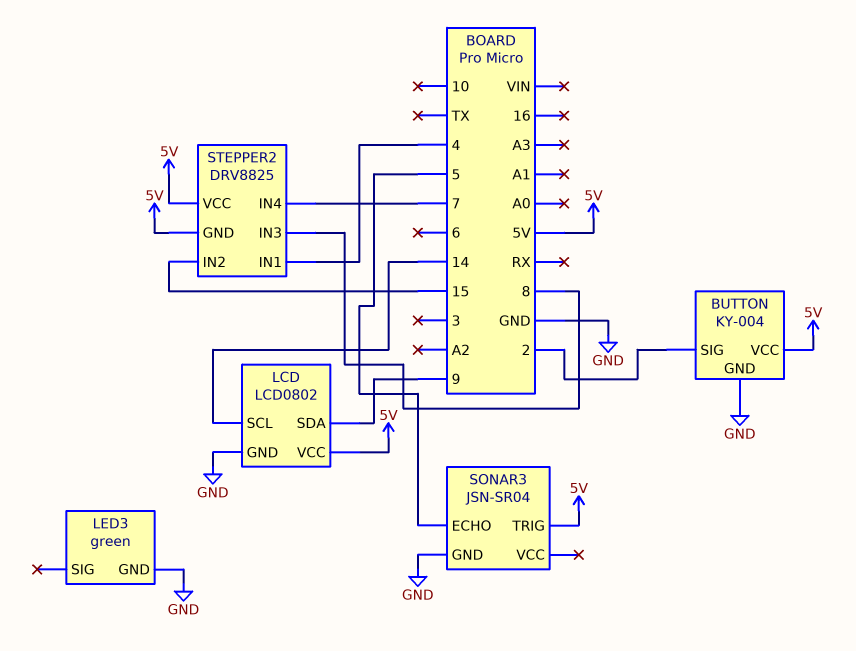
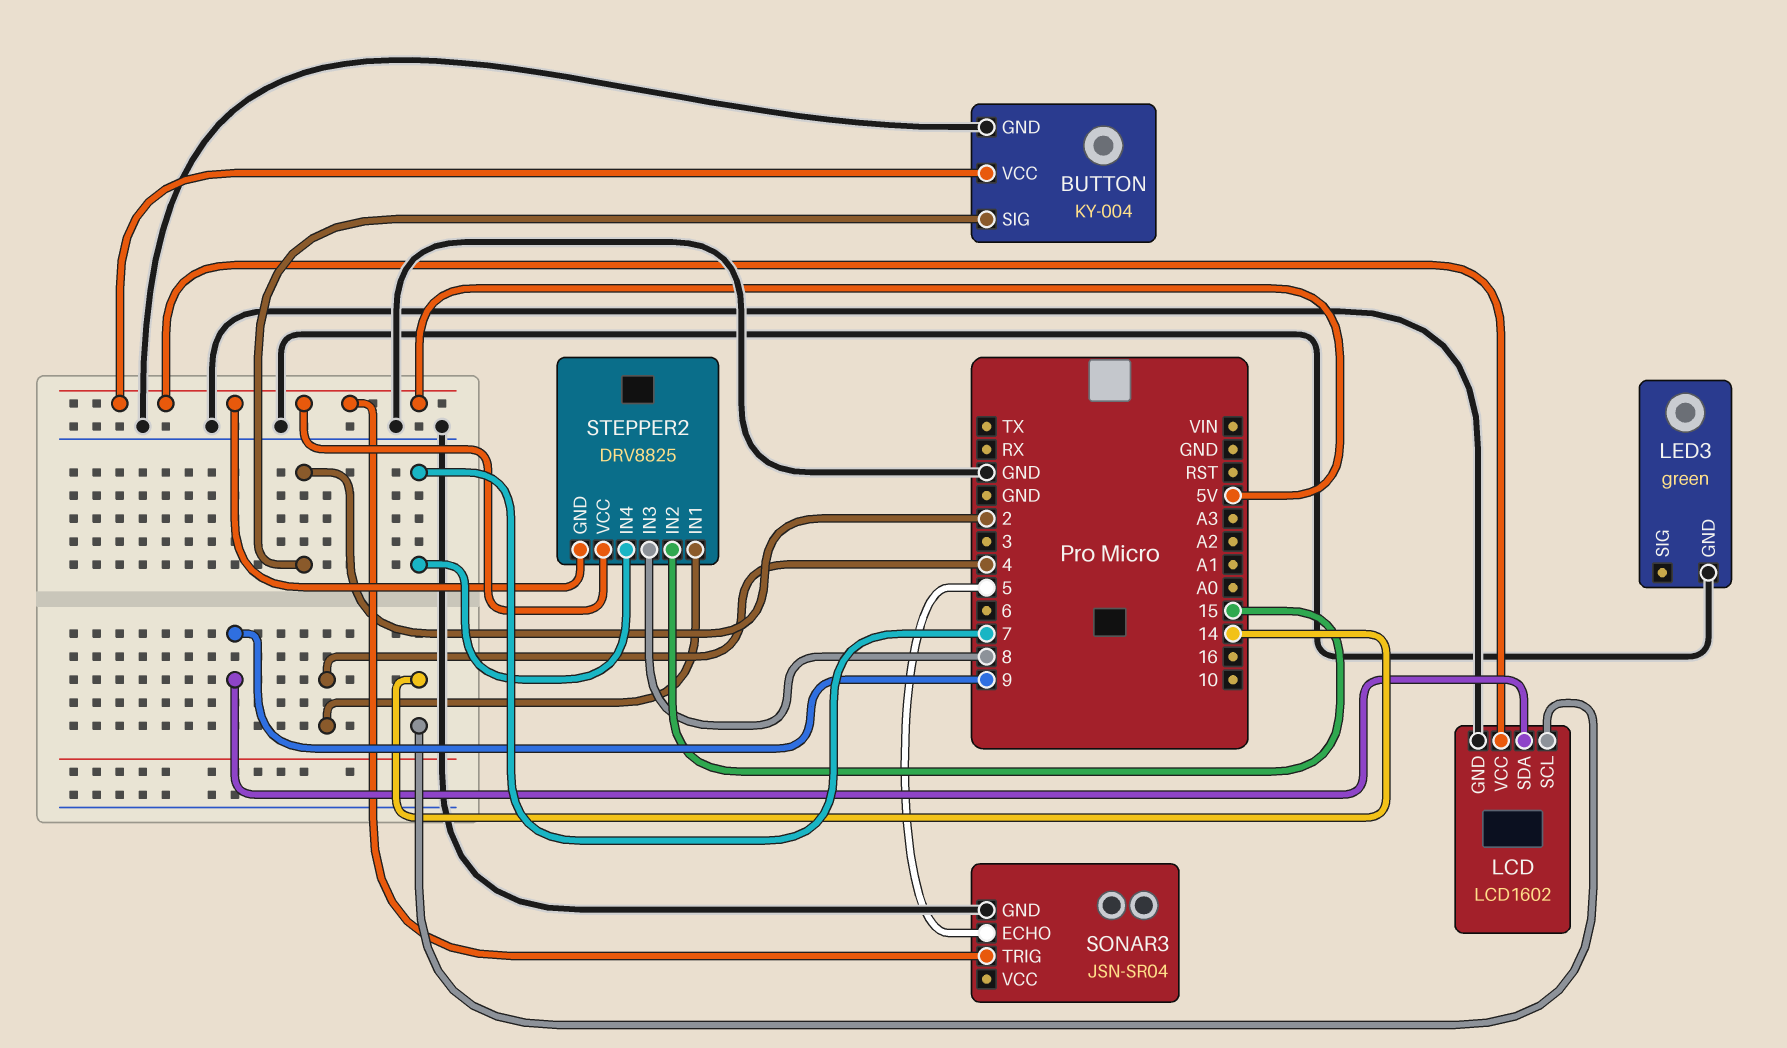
LCD: LCD0802 -> LCD1602

